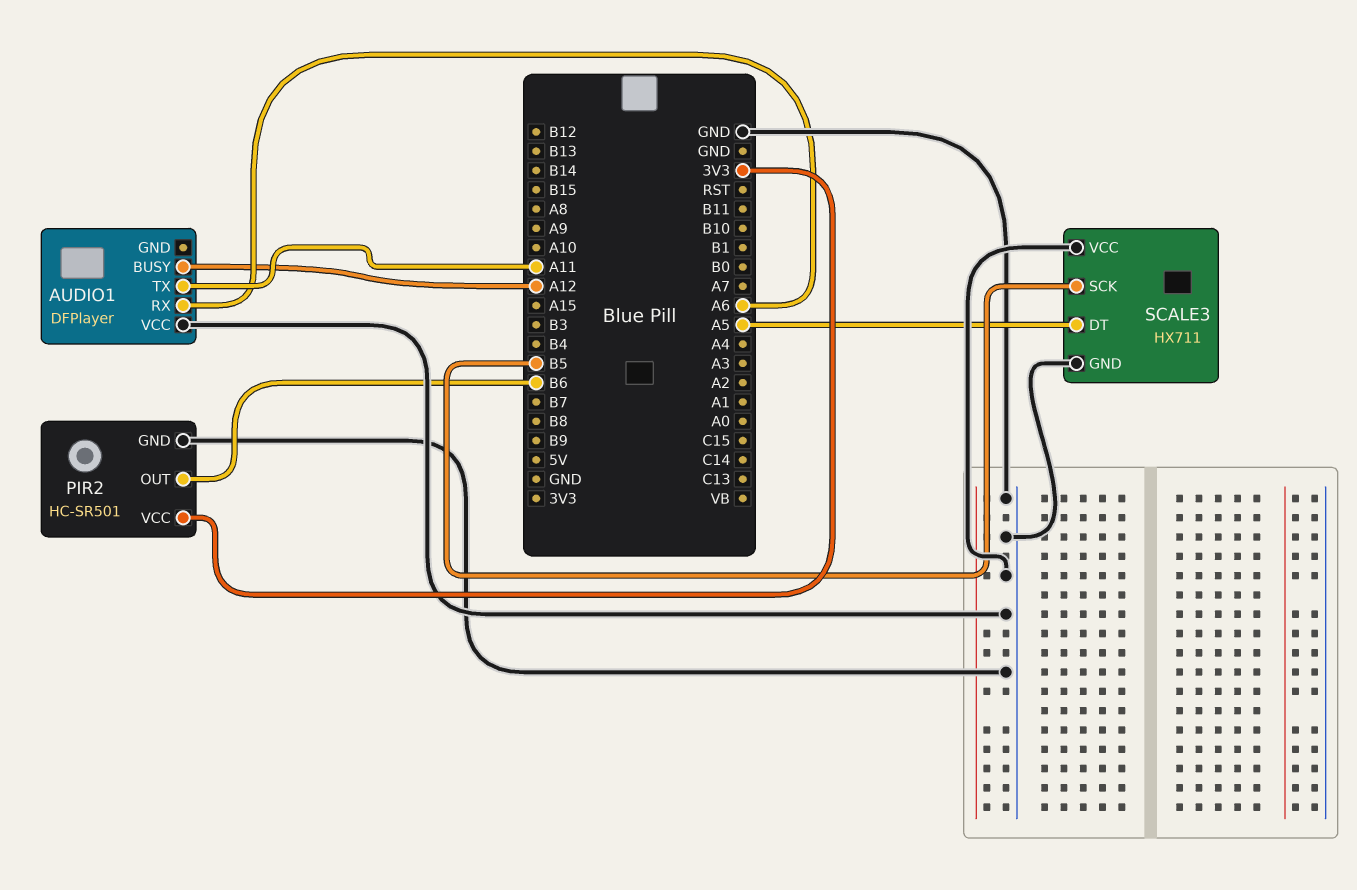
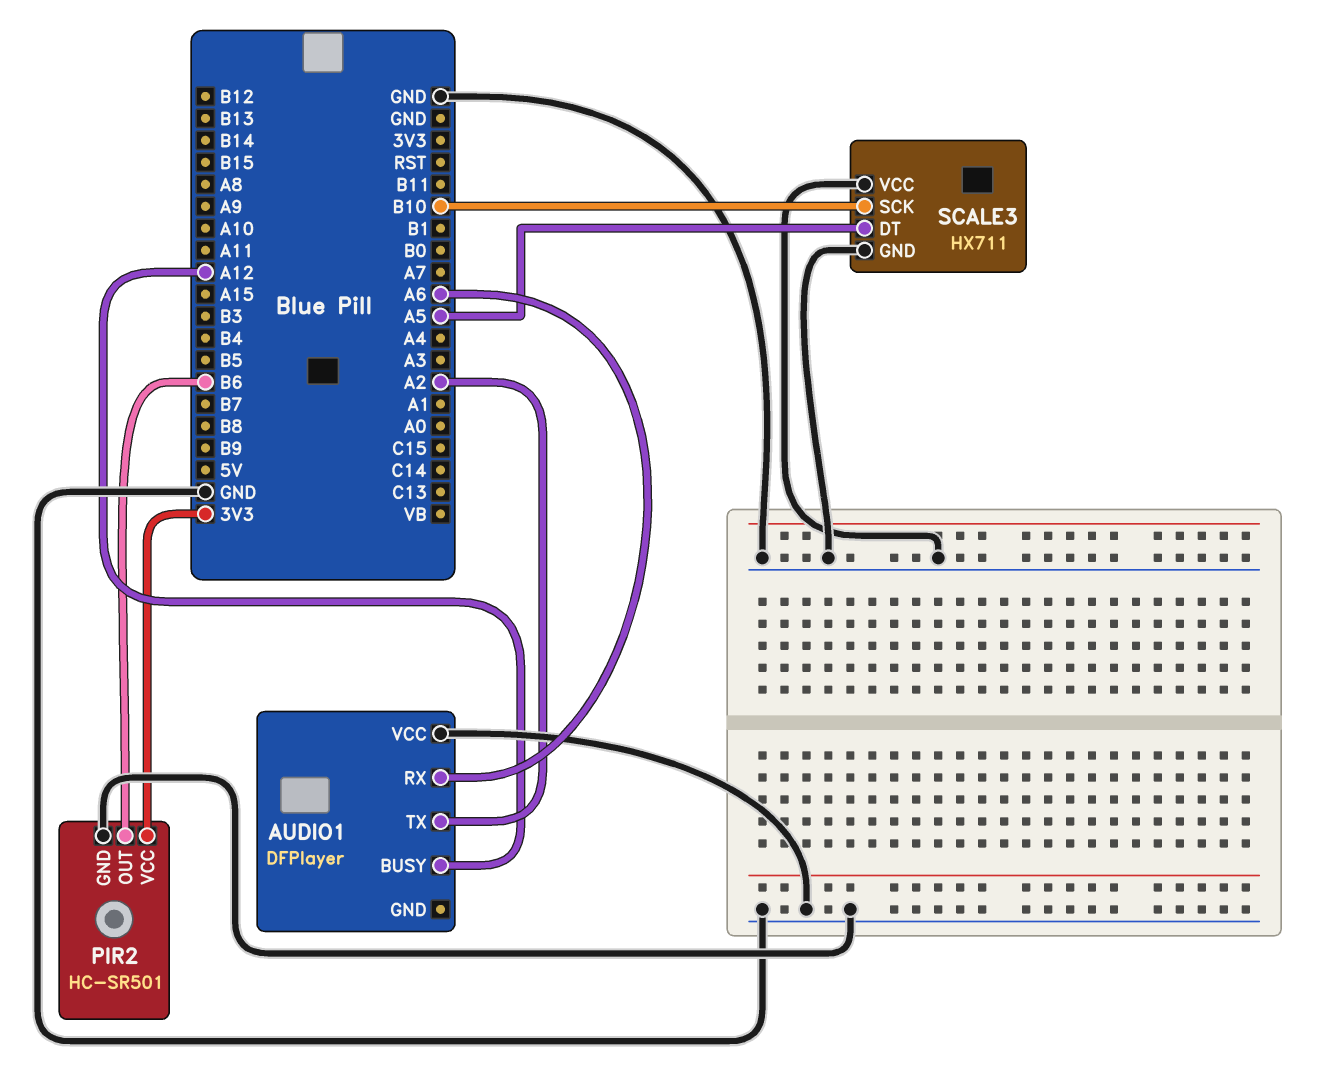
AUDIO1 pin TX: A11 -> A2
SCALE3 pin SCK: B5 -> B10

